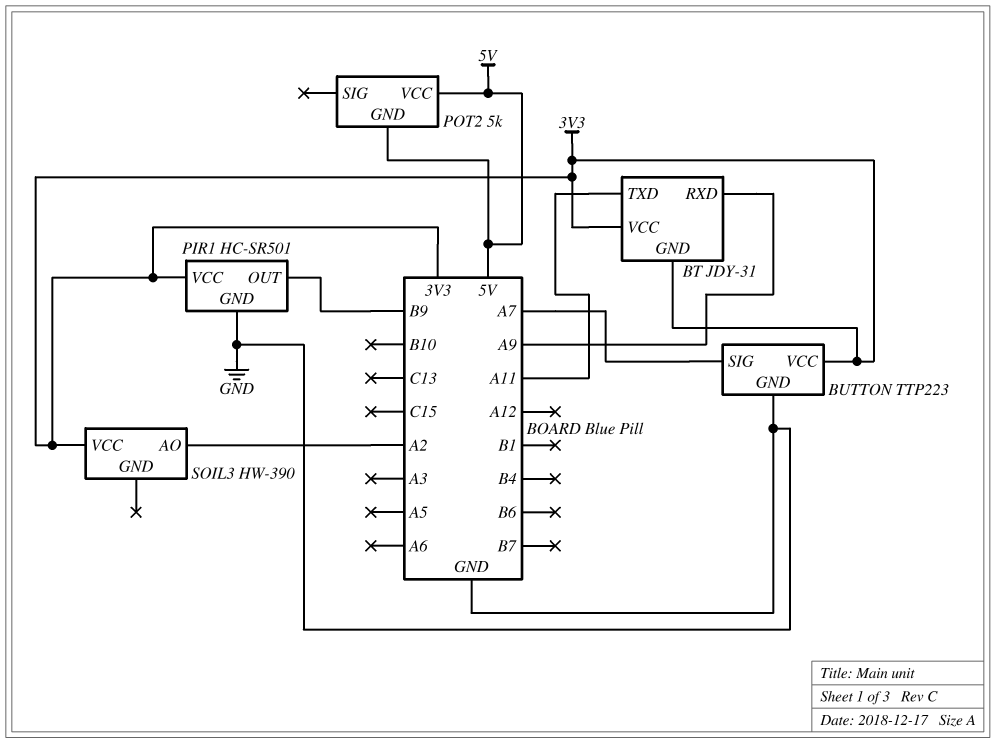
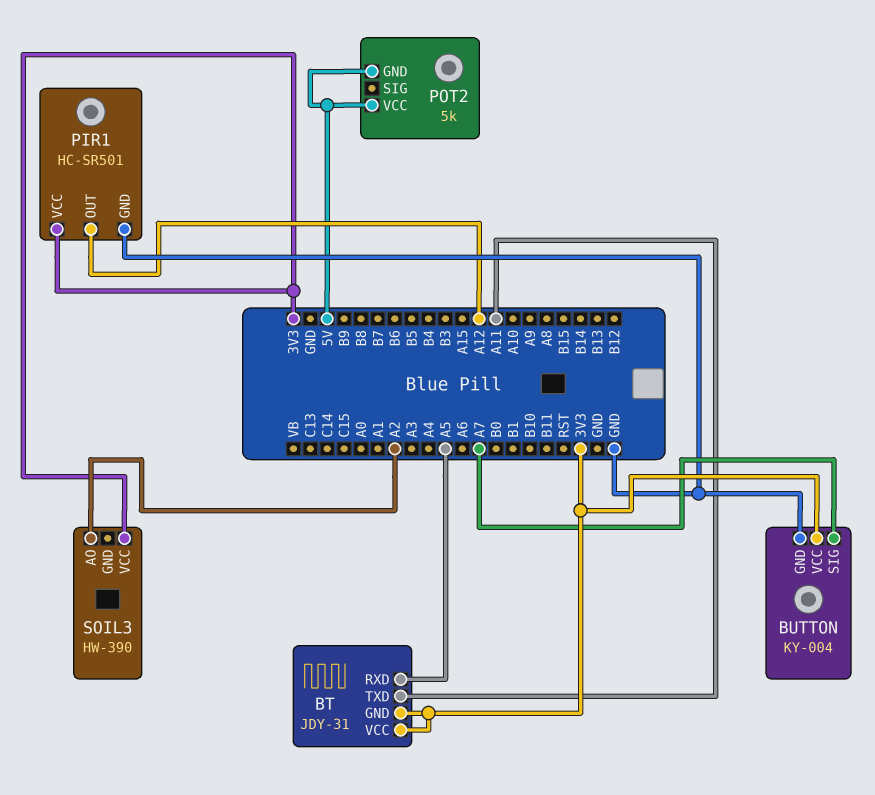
BT pin RXD: A9 -> A5
BUTTON: TTP223 -> KY-004
PIR1 pin OUT: B9 -> A12

